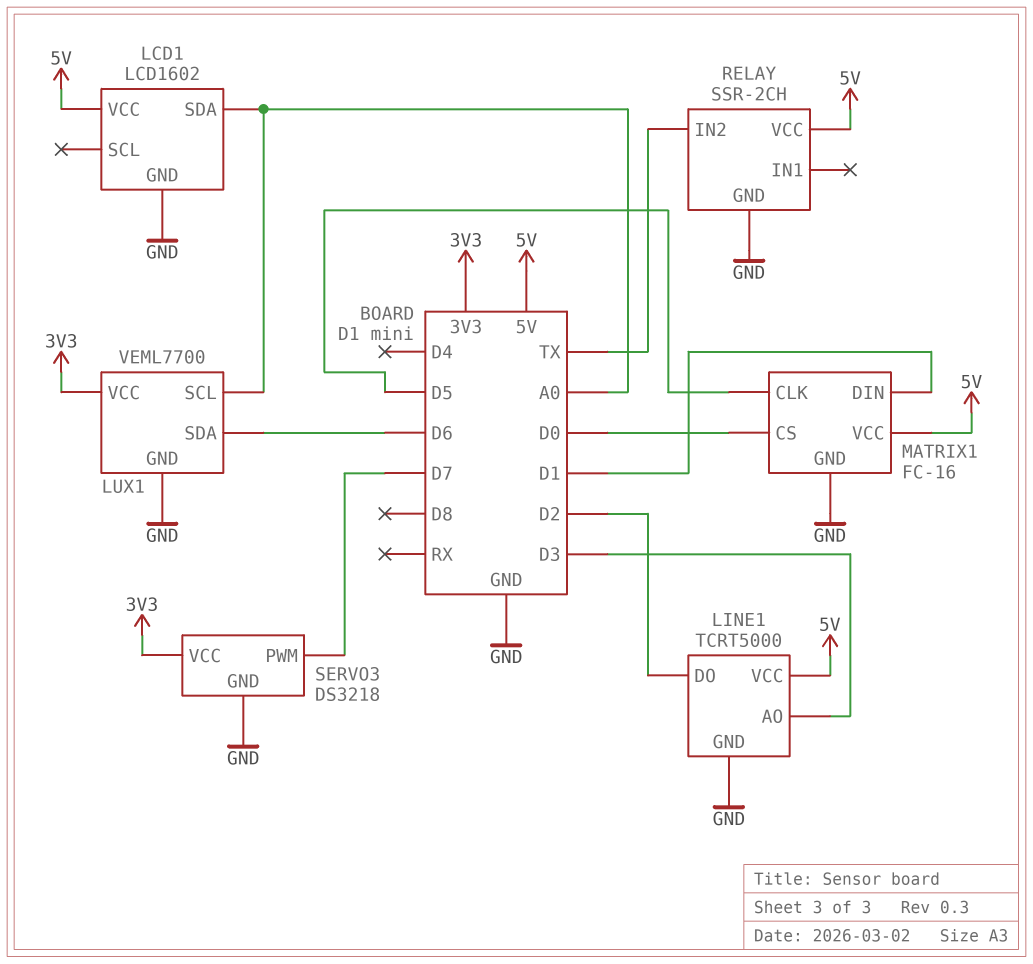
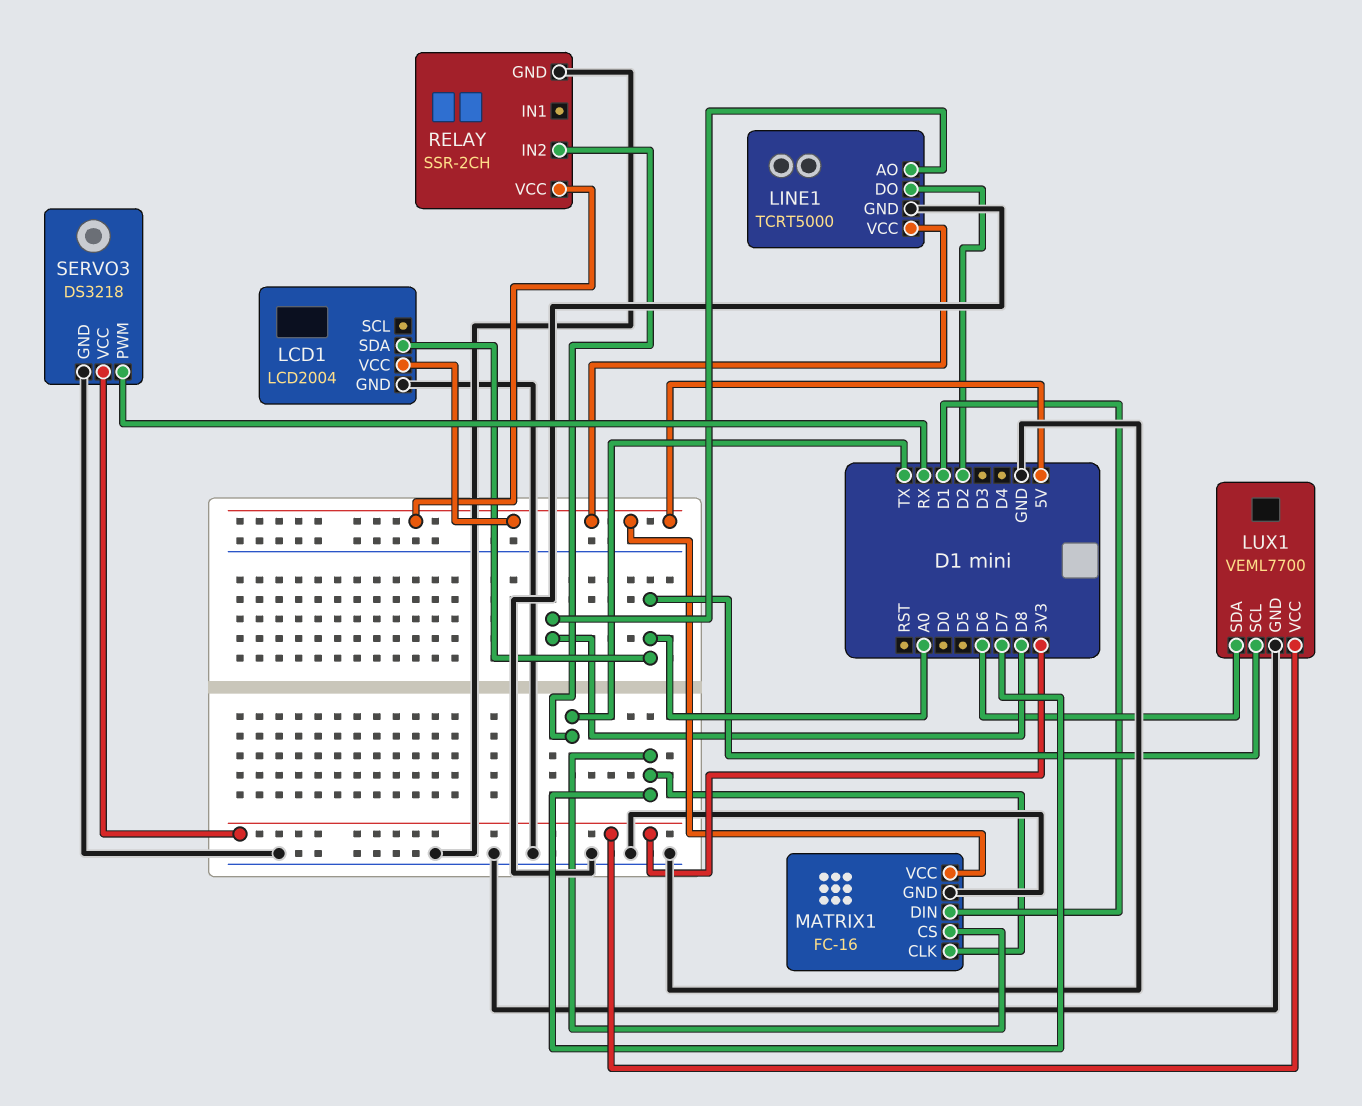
LCD1: LCD1602 -> LCD2004
LINE1 pin AO: D3 -> D8
MATRIX1 pin CLK: D5 -> D7
MATRIX1 pin CS: D0 -> D7
SERVO3 pin PWM: D7 -> RX

